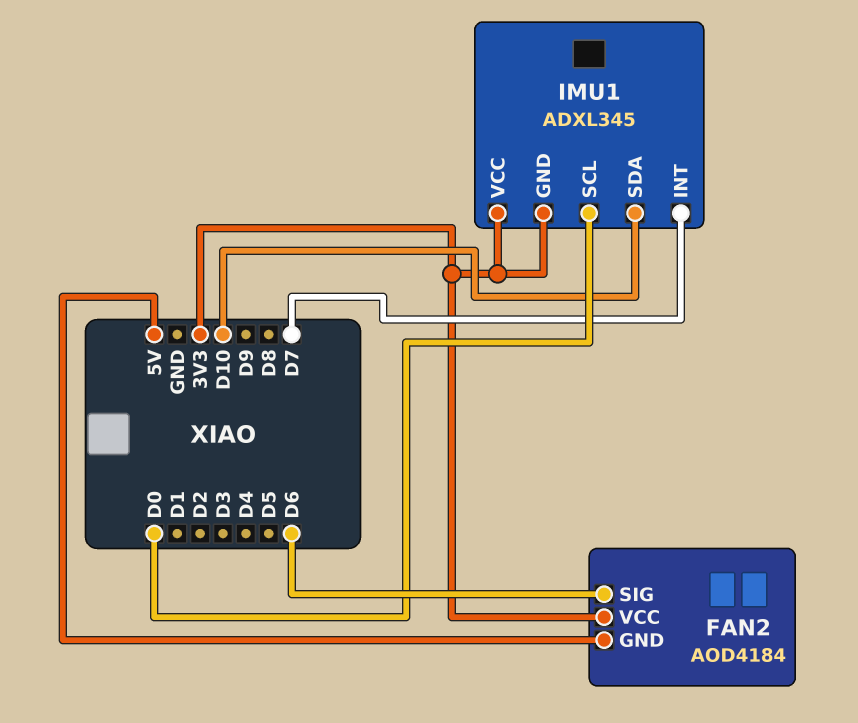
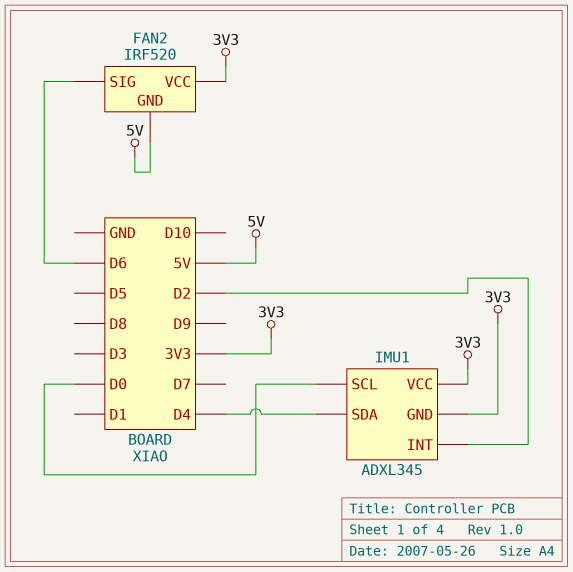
FAN2: AOD4184 -> IRF520
IMU1 pin INT: D7 -> D2
IMU1 pin SDA: D10 -> D4

